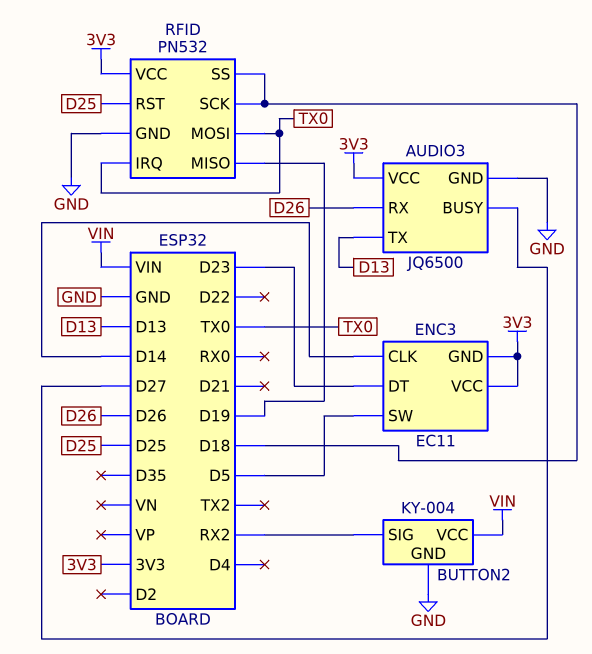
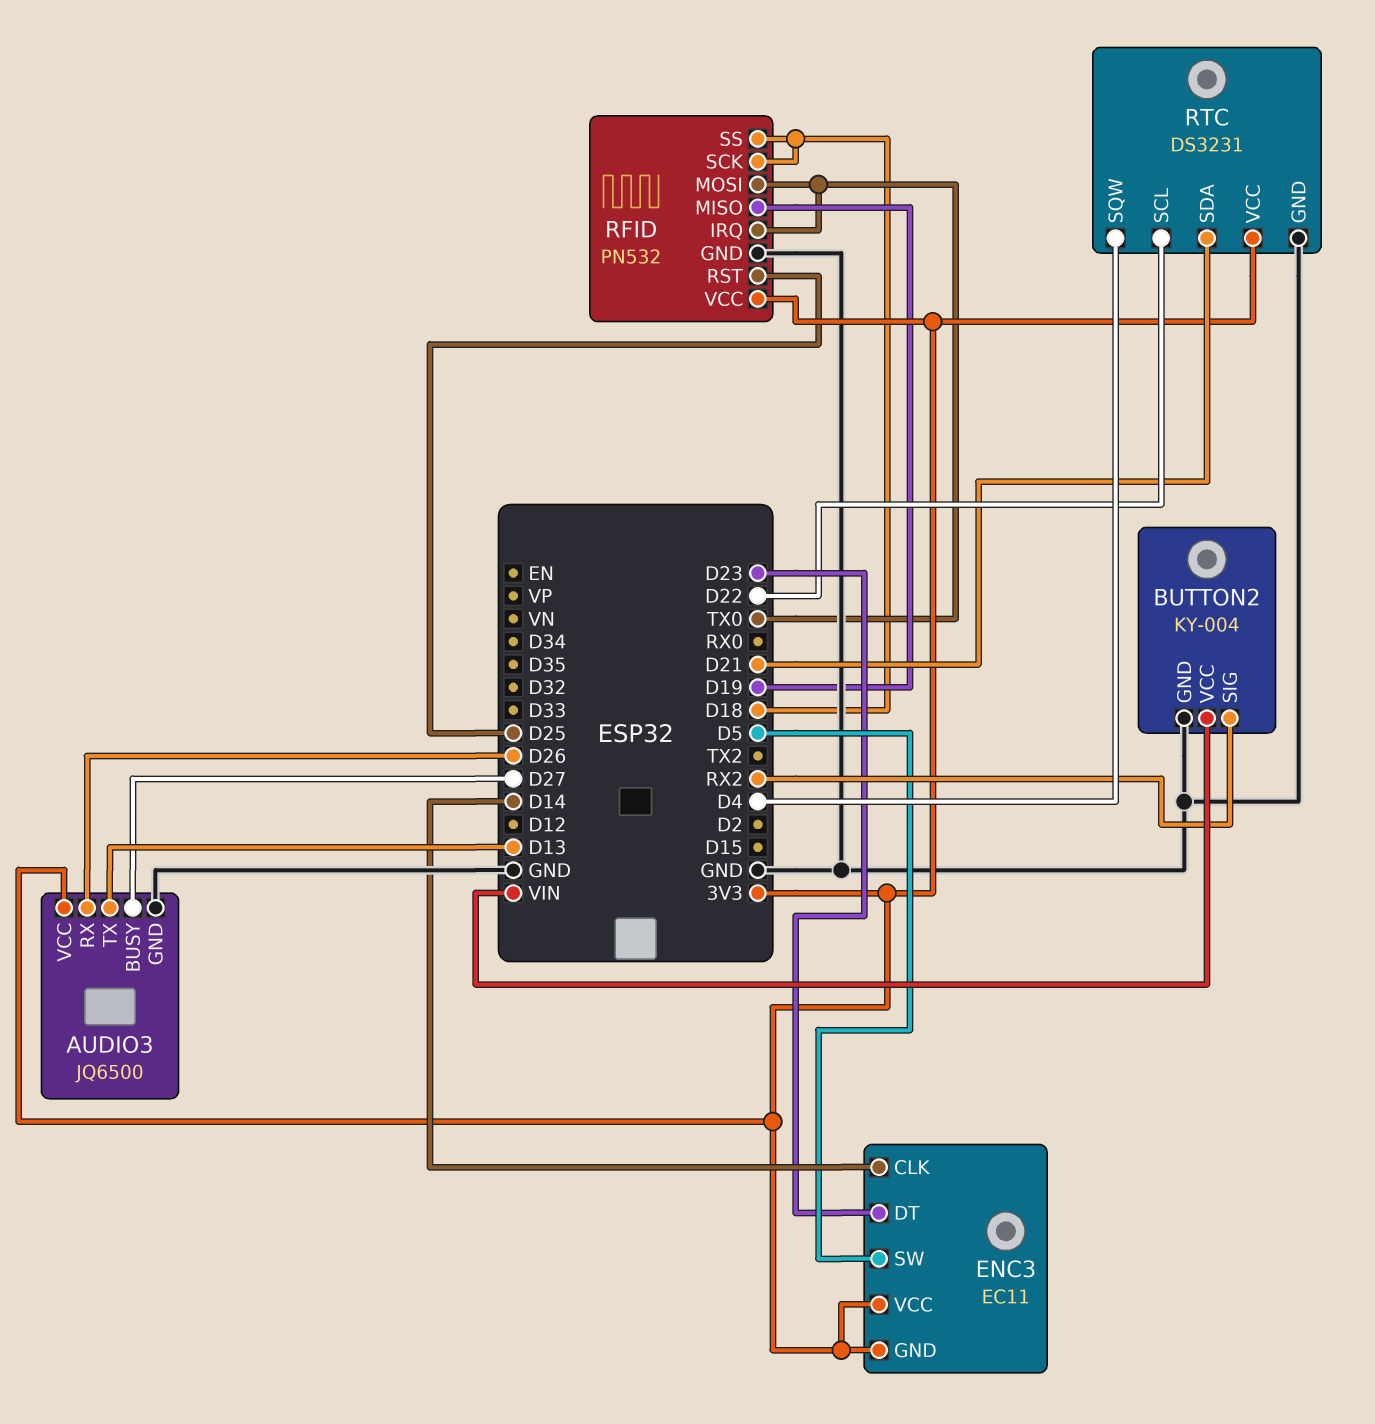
RTC: none -> DS3231
RTC pin GND: none -> GND
RTC pin SCL: none -> D22
RTC pin SDA: none -> D21
RTC pin SQW: none -> D4
RTC pin VCC: none -> 3V3

